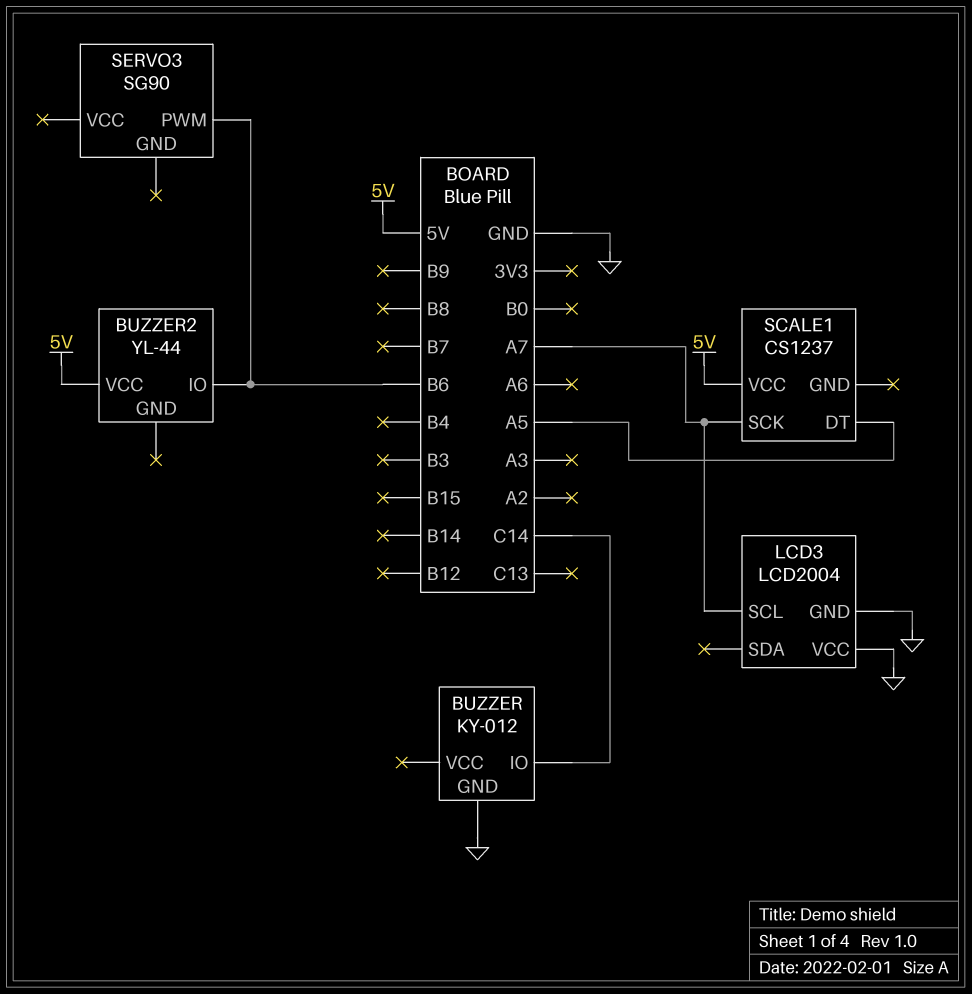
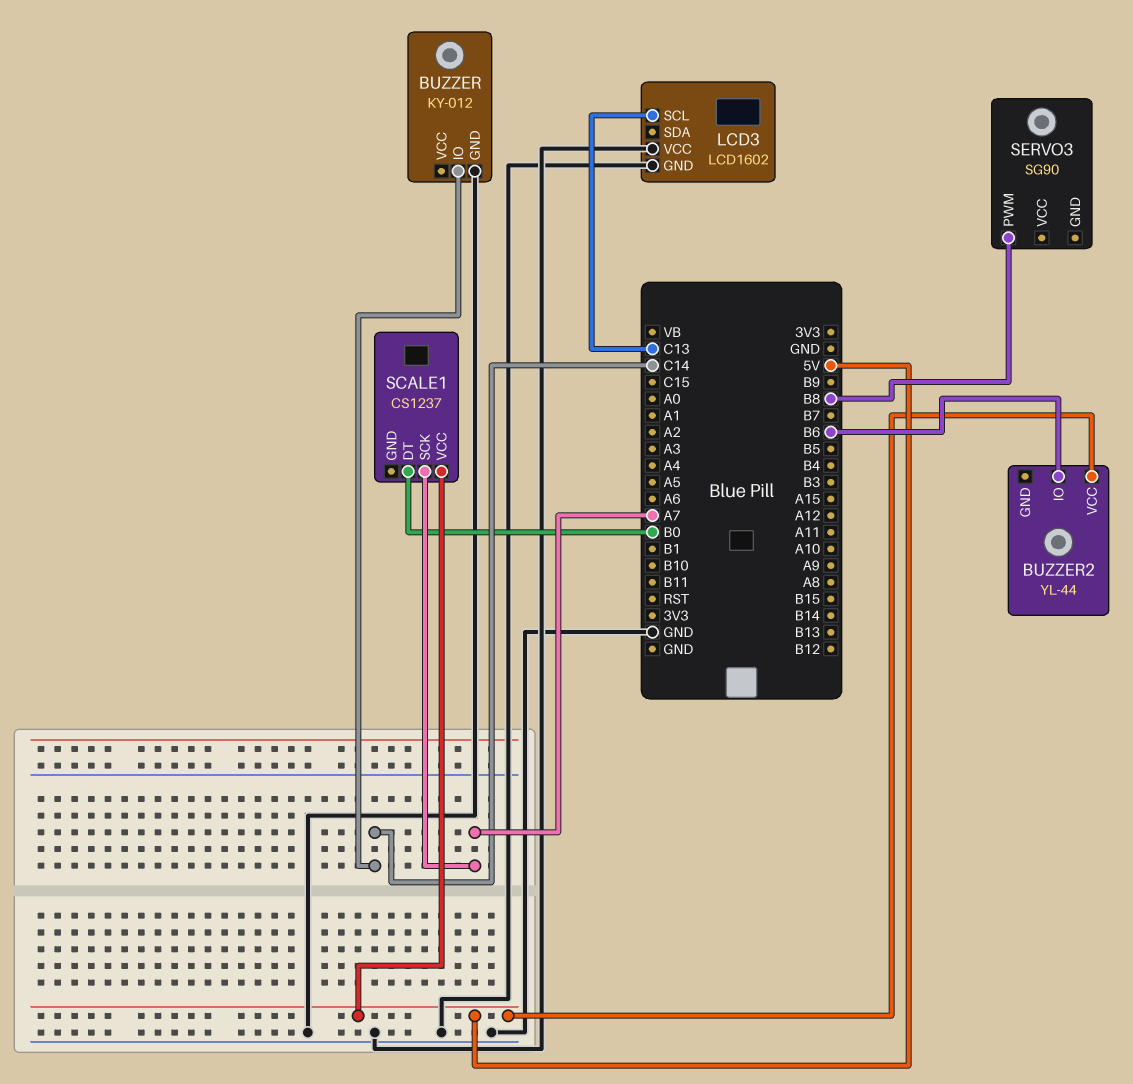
LCD3: LCD2004 -> LCD1602
LCD3 pin SCL: A7 -> C13
SCALE1 pin DT: A5 -> B0
SERVO3 pin PWM: B6 -> B8

